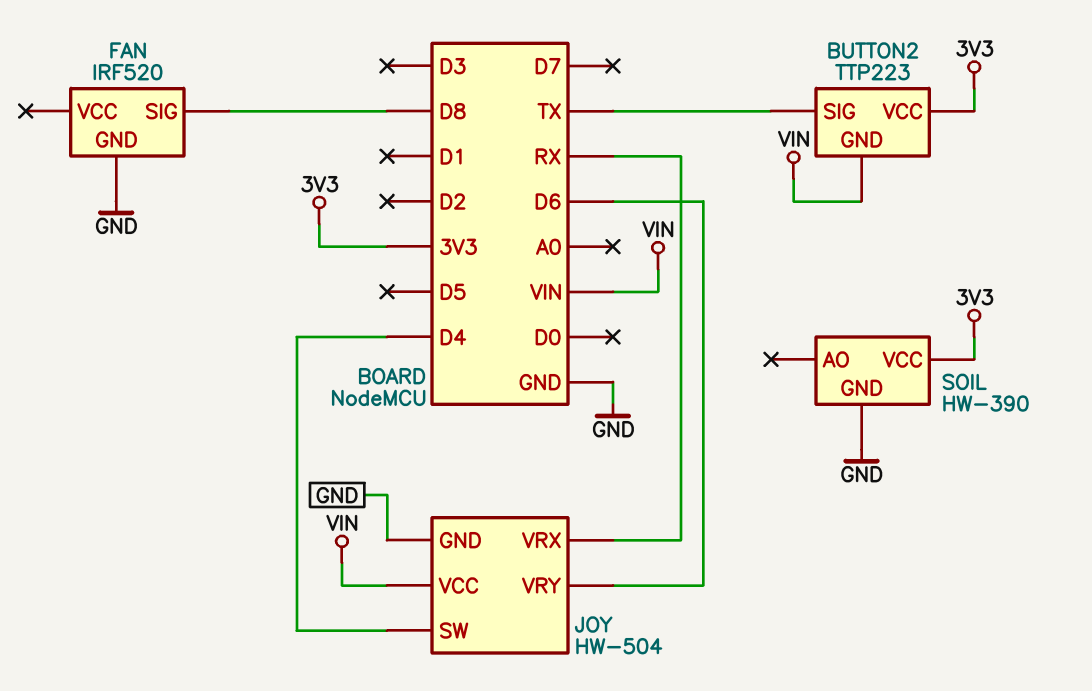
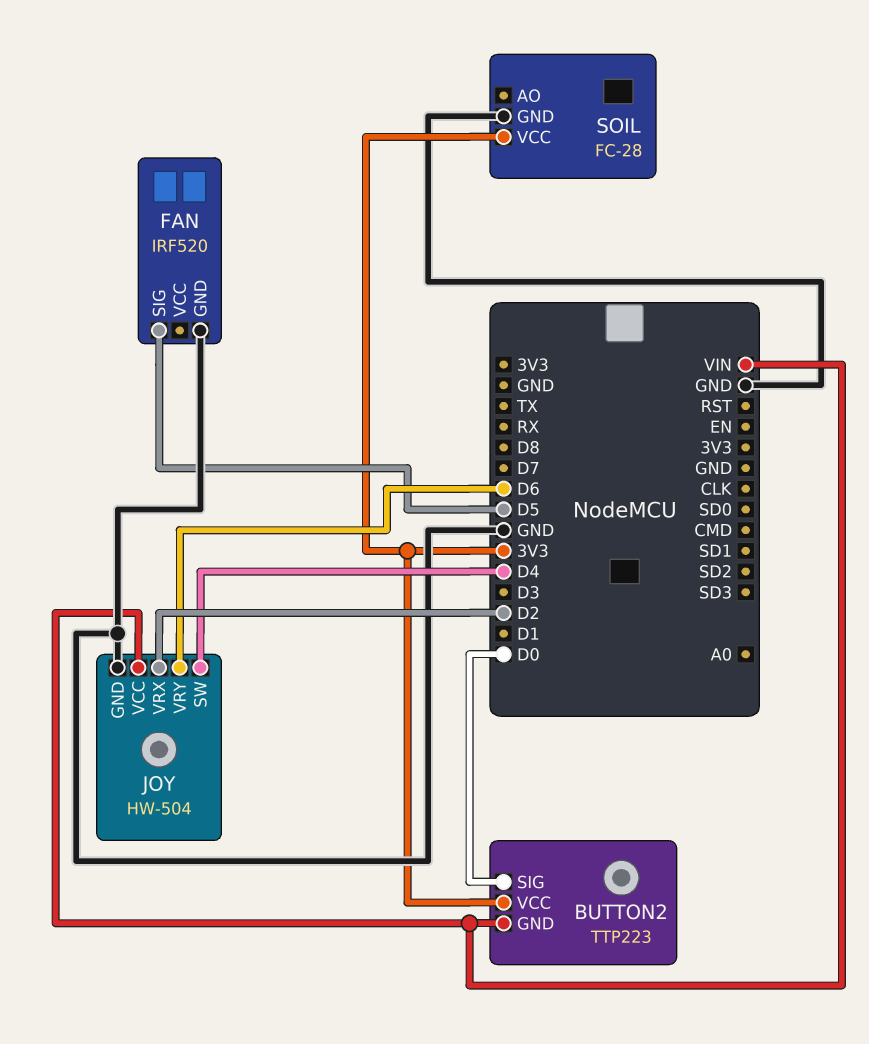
BUTTON2 pin SIG: TX -> D0
FAN pin SIG: D8 -> D5
JOY pin VRX: RX -> D2
SOIL: HW-390 -> FC-28

